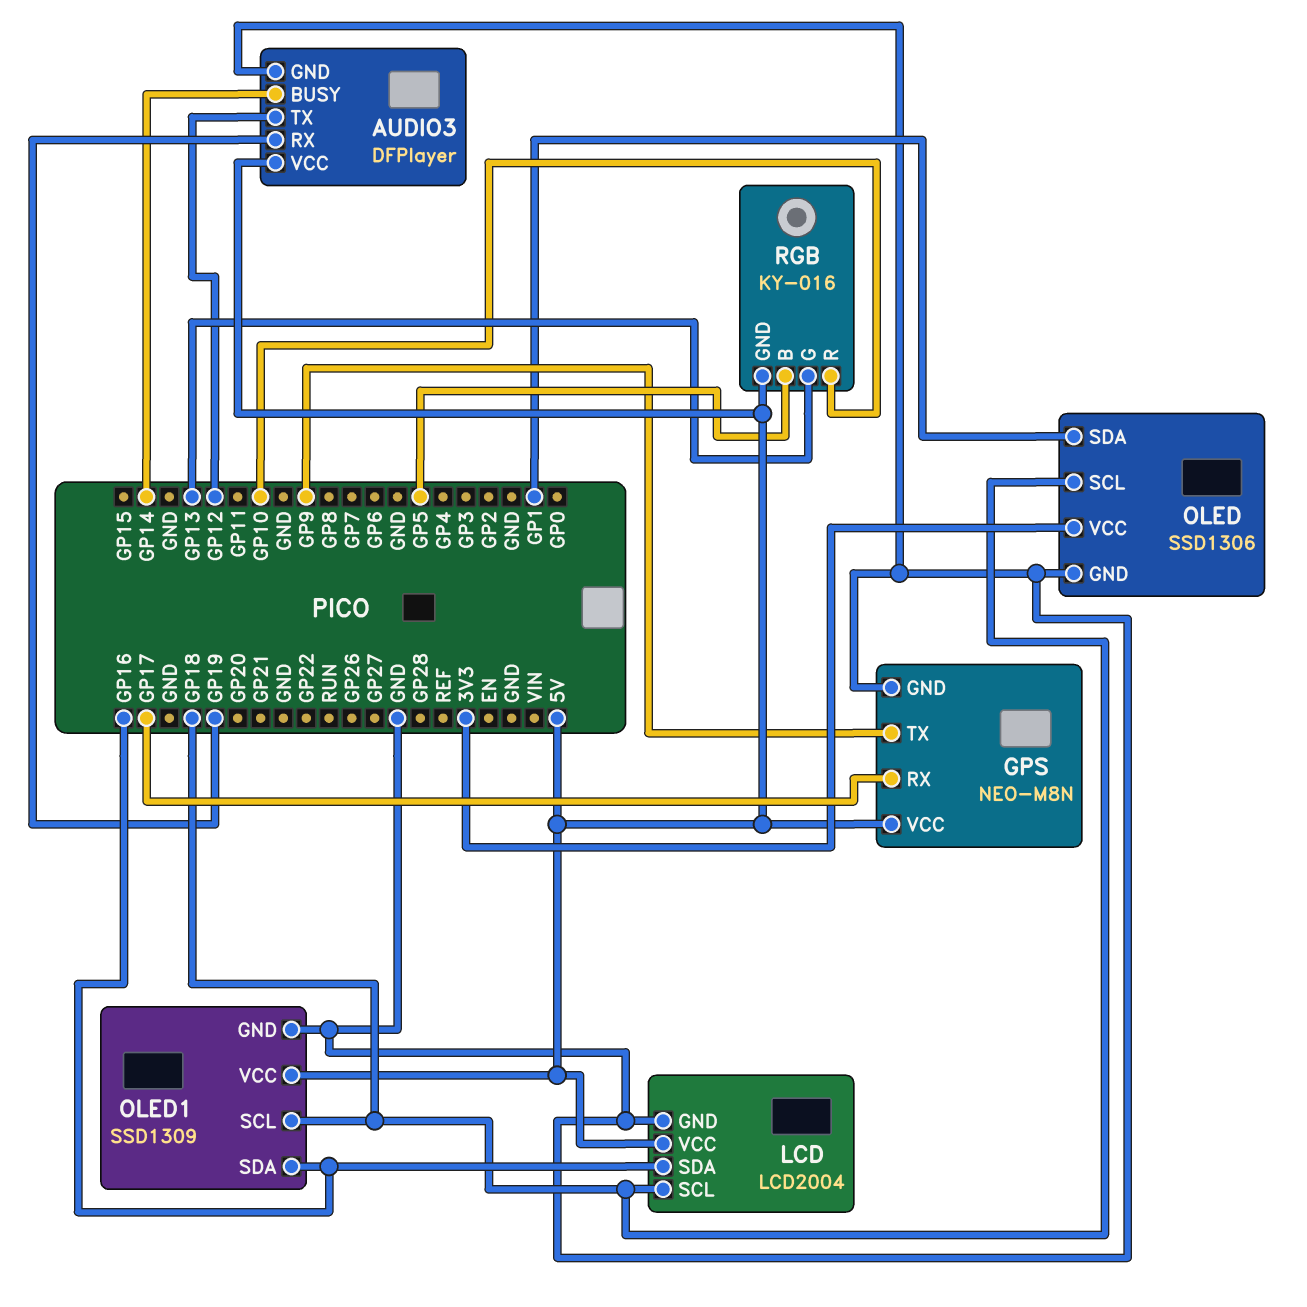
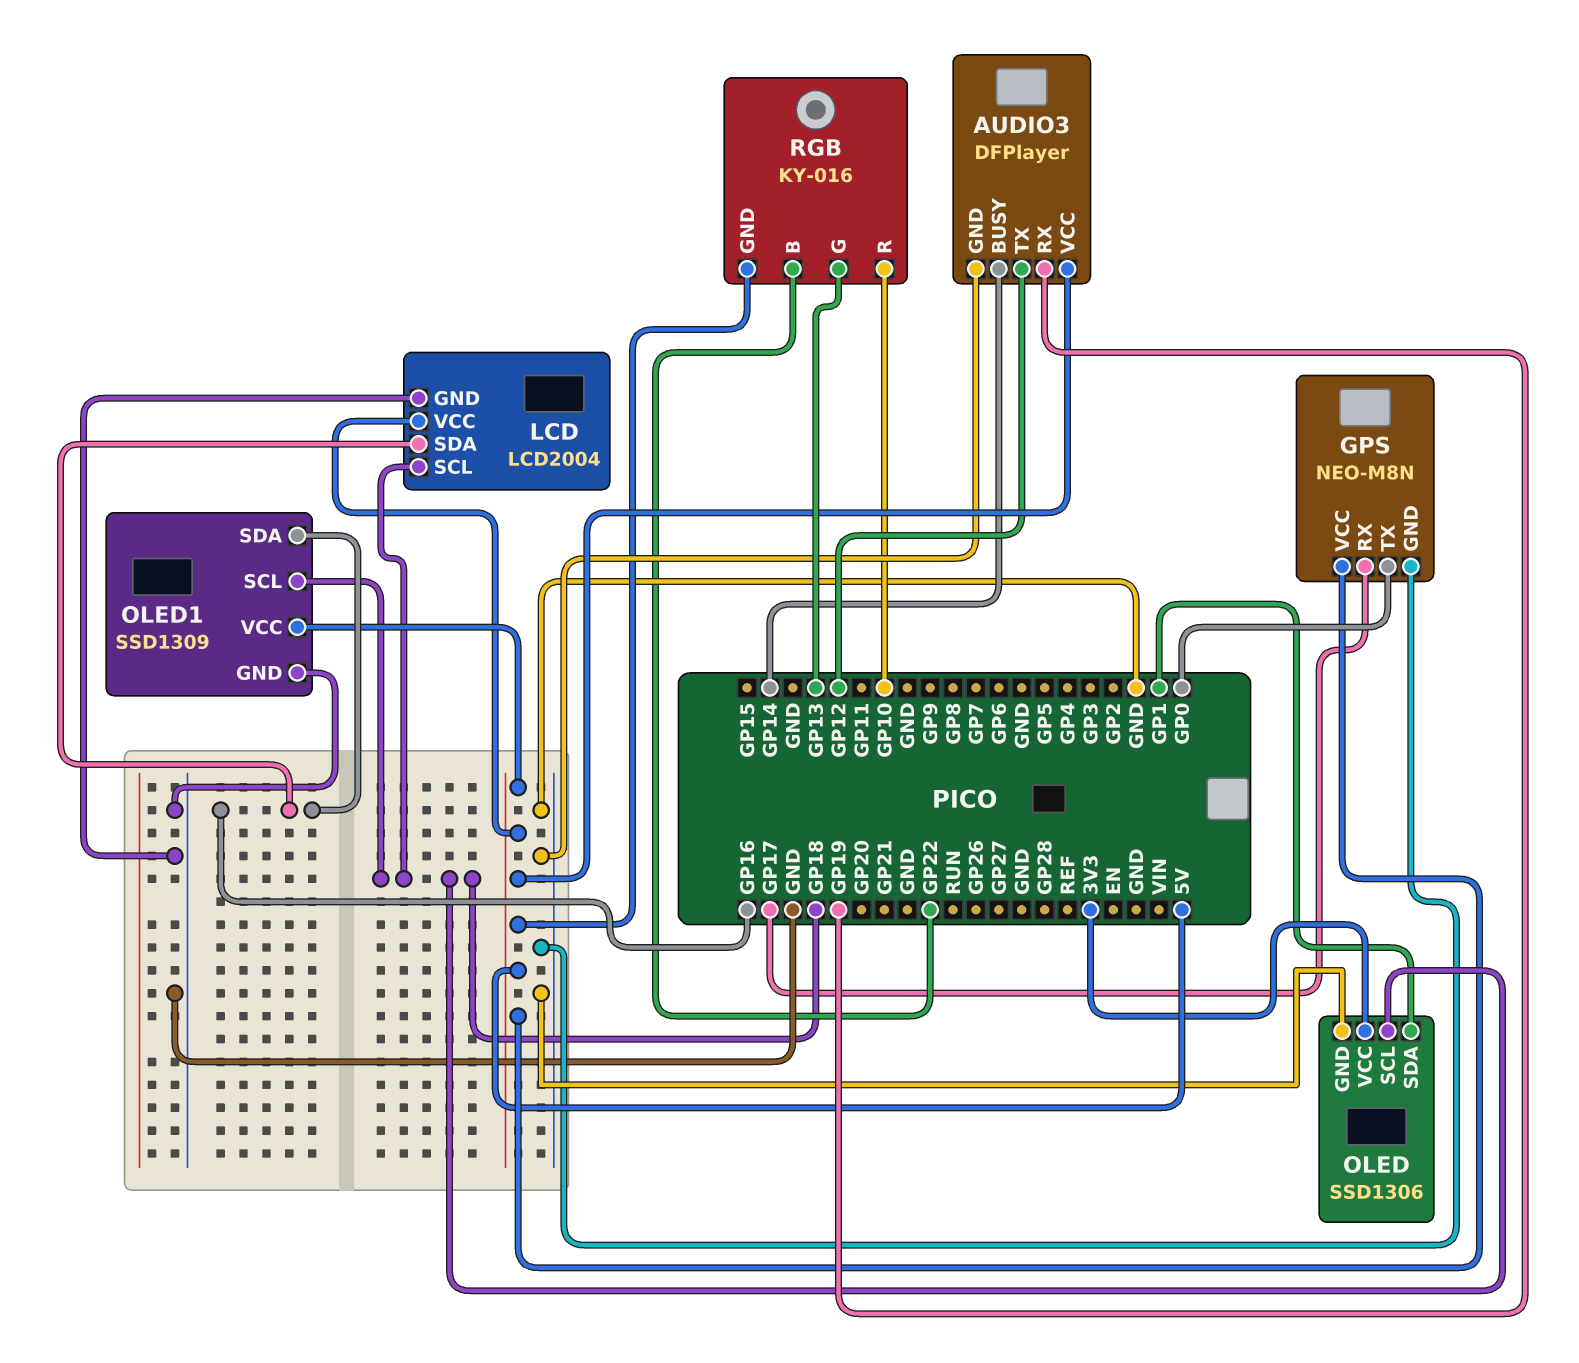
GPS pin TX: GP9 -> GP0
RGB pin B: GP5 -> GP22

